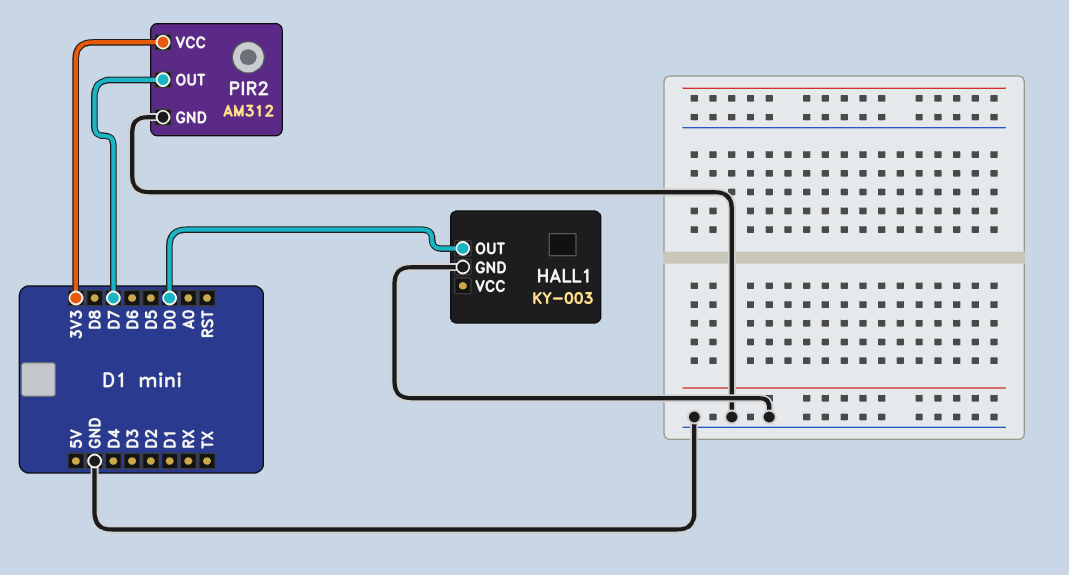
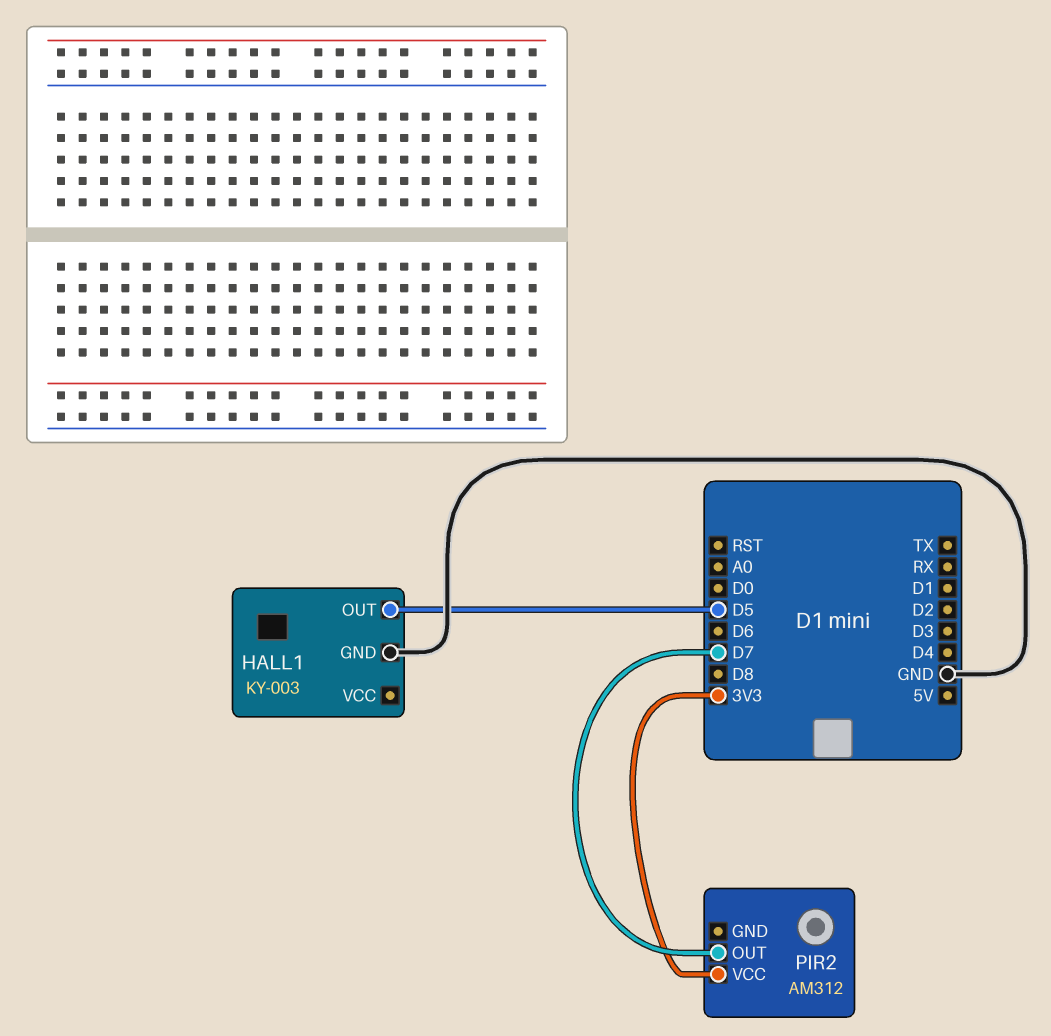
HALL1 pin OUT: D0 -> D5
PIR2 pin GND: GND -> none

